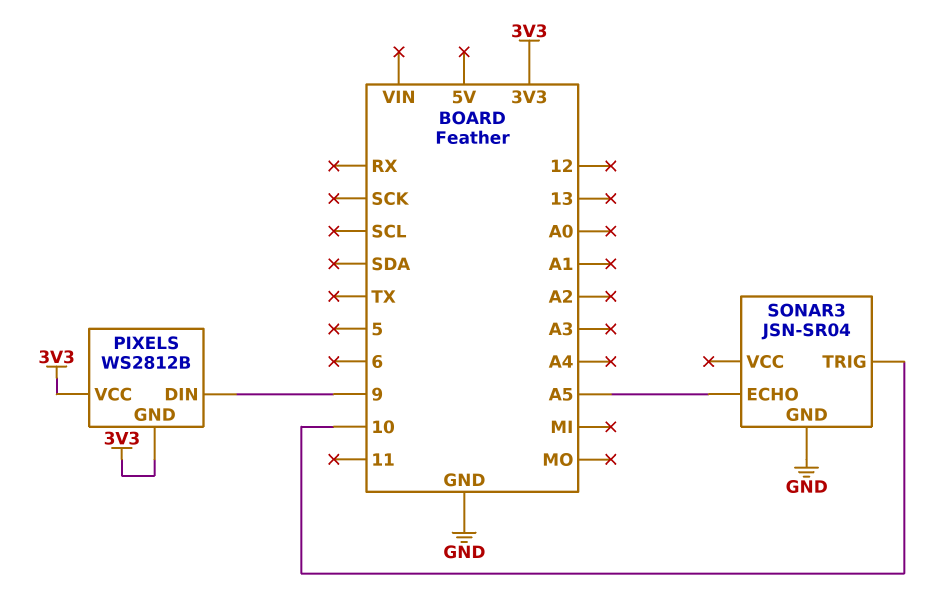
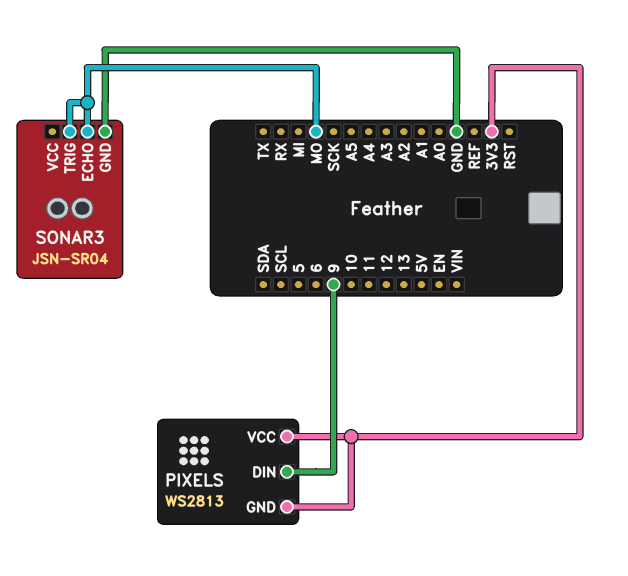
PIXELS: WS2812B -> WS2813
SONAR3 pin ECHO: A5 -> MO
SONAR3 pin TRIG: 10 -> MO

